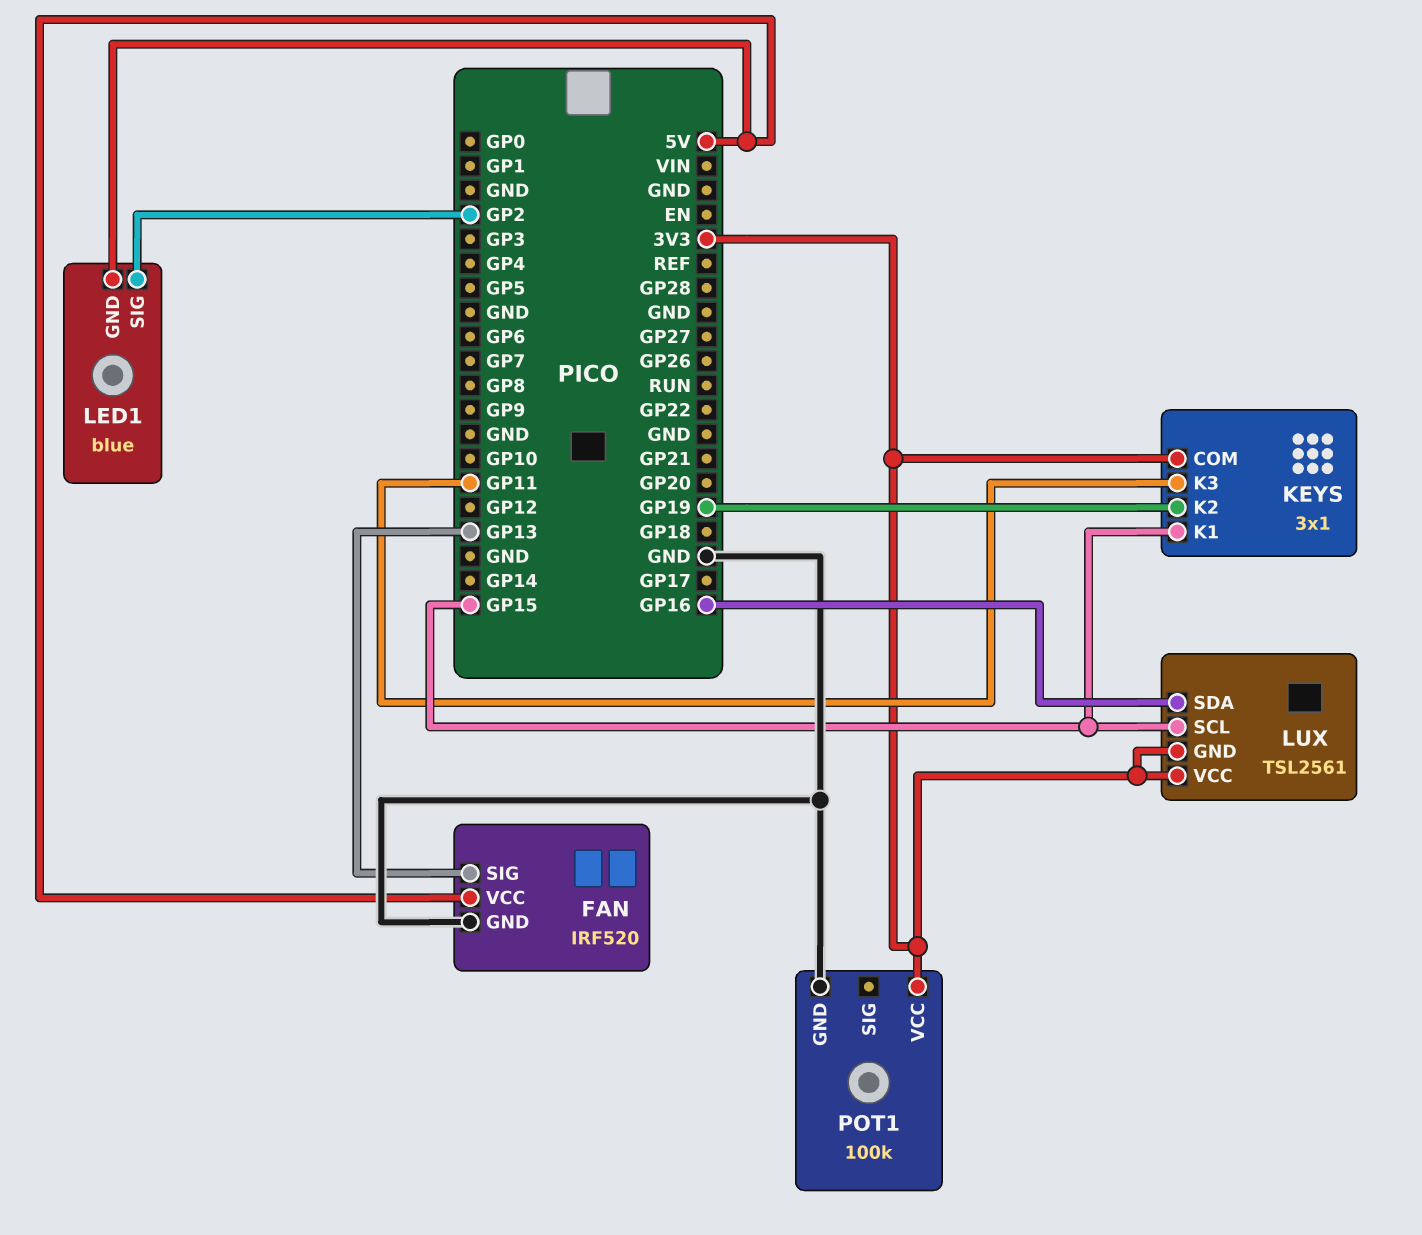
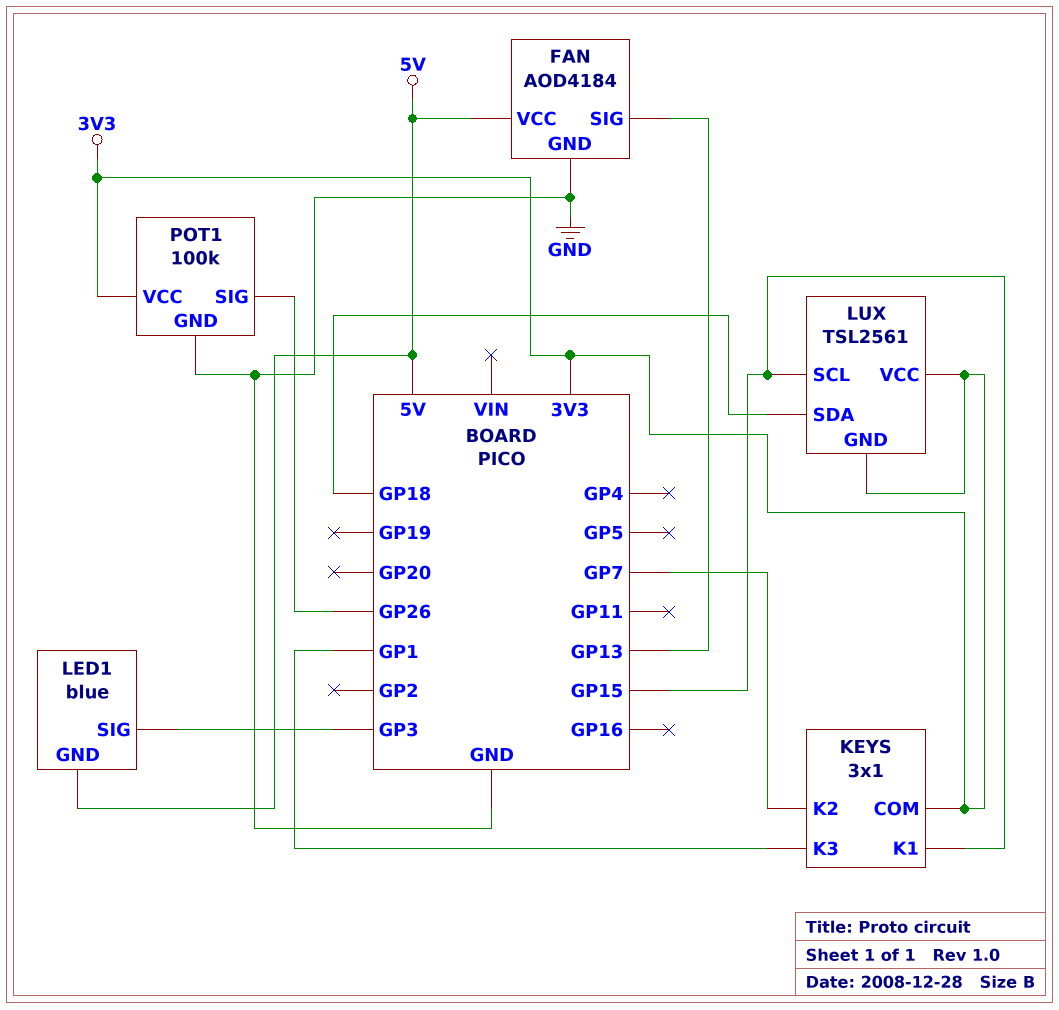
FAN: IRF520 -> AOD4184
KEYS pin K2: GP19 -> GP7
KEYS pin K3: GP11 -> GP1
LED1 pin SIG: GP2 -> GP3
LUX pin SDA: GP16 -> GP18
POT1 pin SIG: none -> GP26

